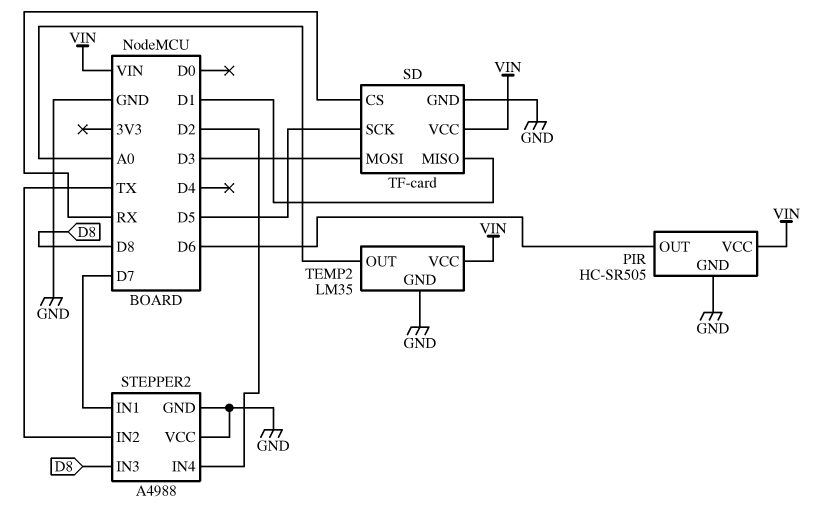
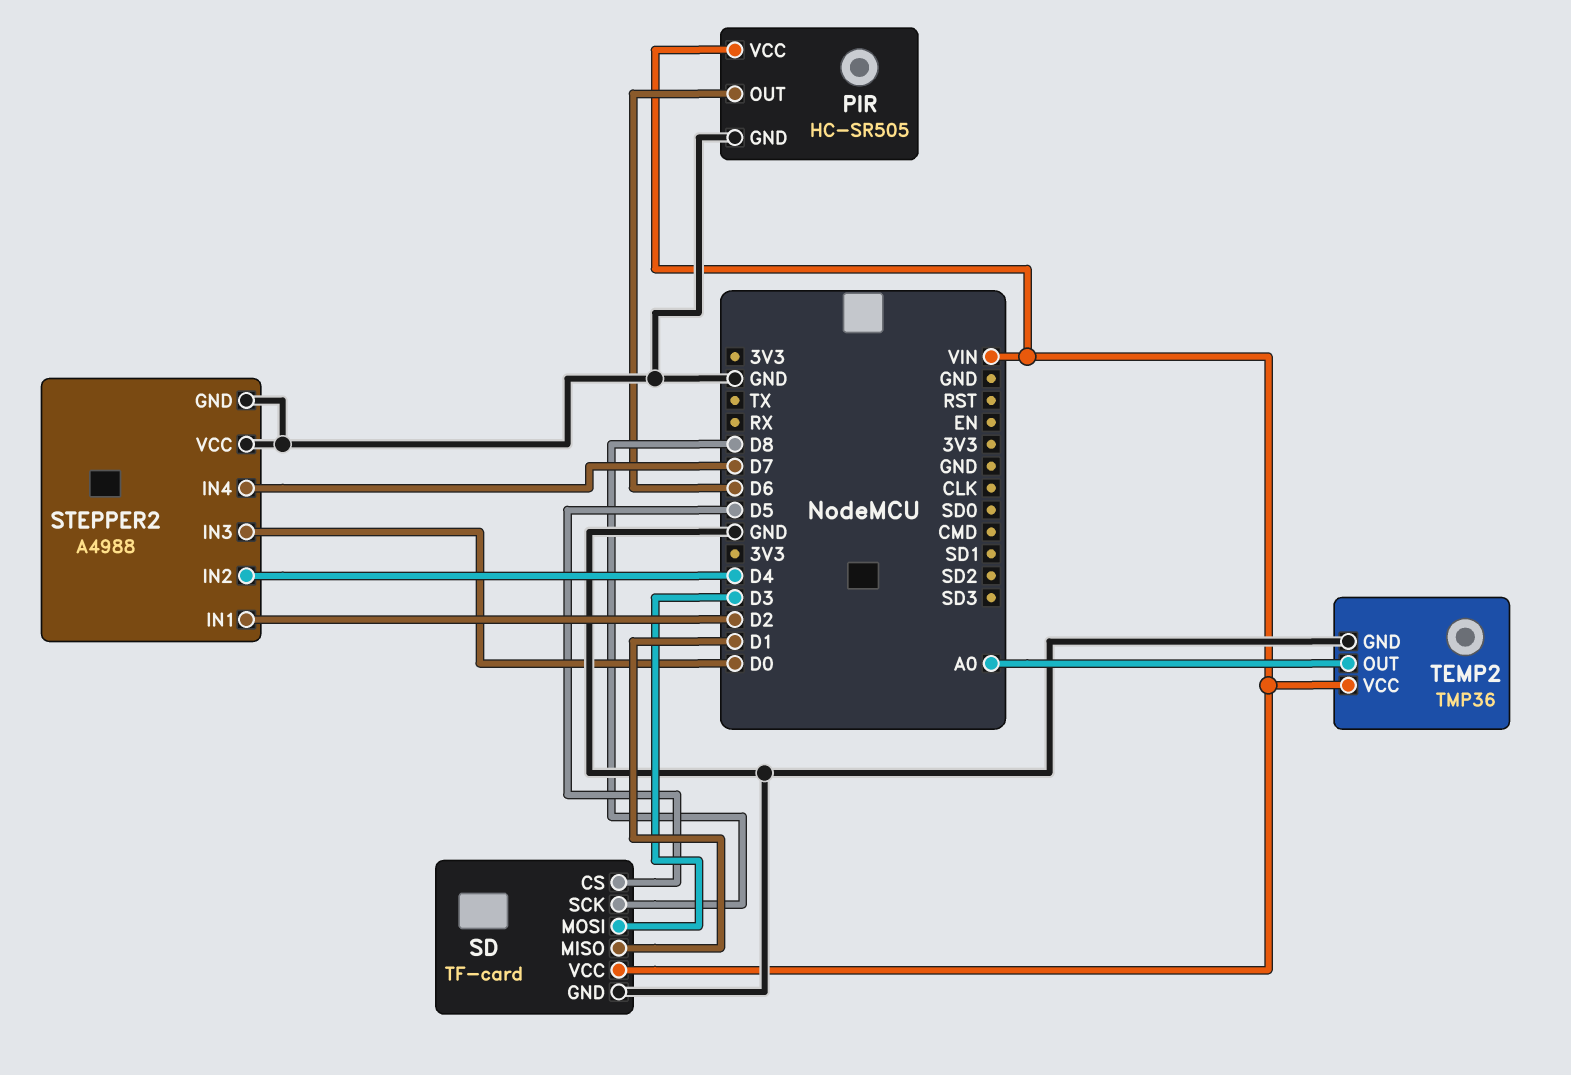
SD pin CS: RX -> D5
SD pin SCK: D5 -> D8
STEPPER2 pin IN1: D7 -> D2
STEPPER2 pin IN2: TX -> D4
STEPPER2 pin IN3: D8 -> D0
STEPPER2 pin IN4: D2 -> D7
TEMP2: LM35 -> TMP36

